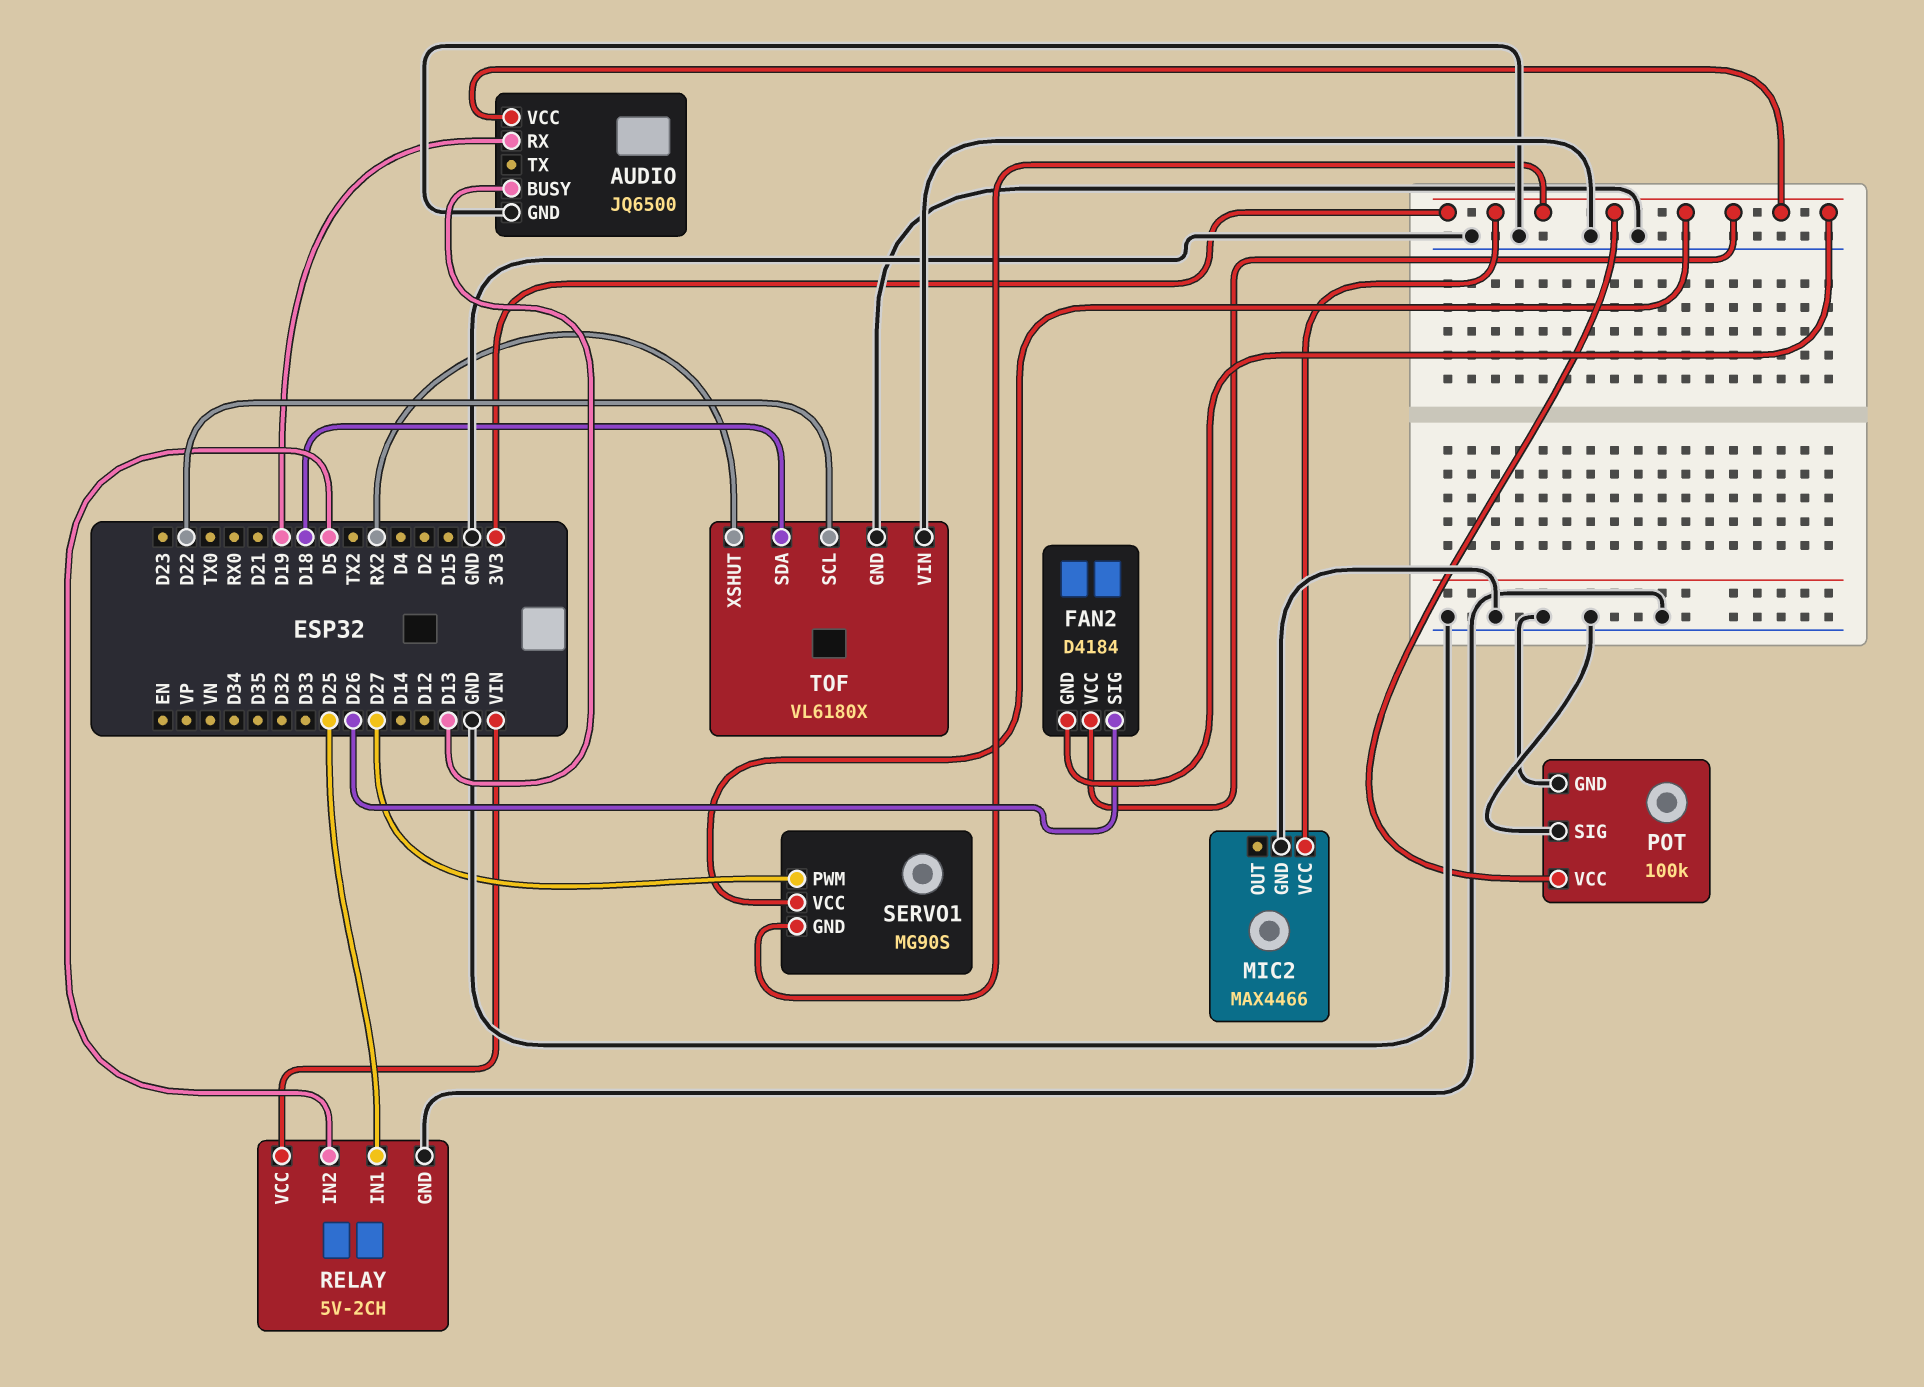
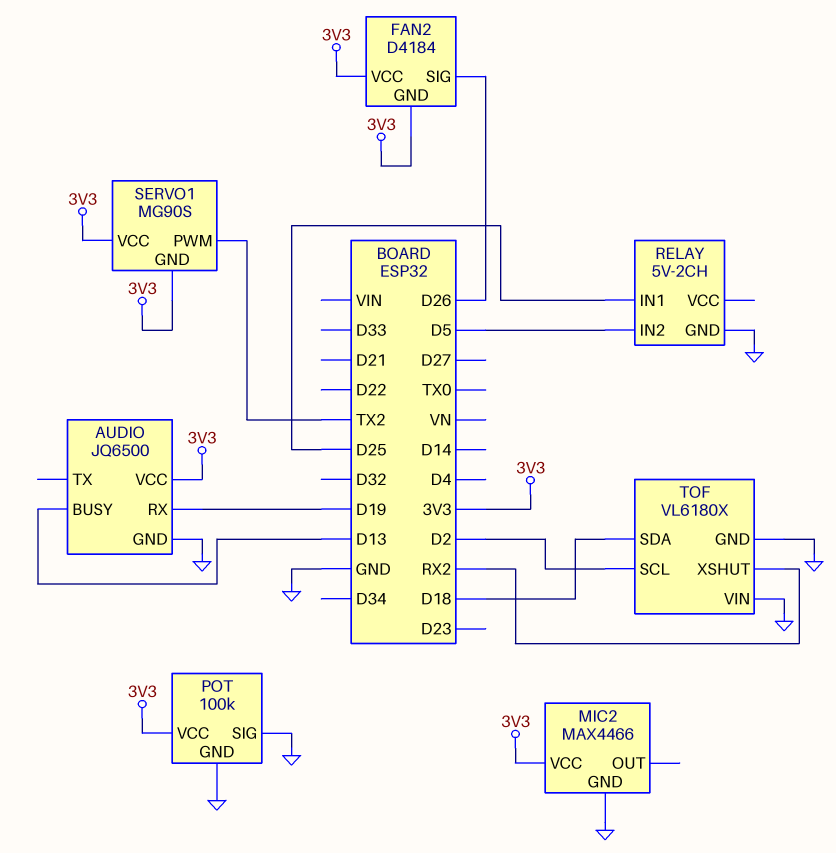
RELAY pin VCC: VIN -> none
SERVO1 pin PWM: D27 -> TX2
TOF pin SCL: D22 -> D2

